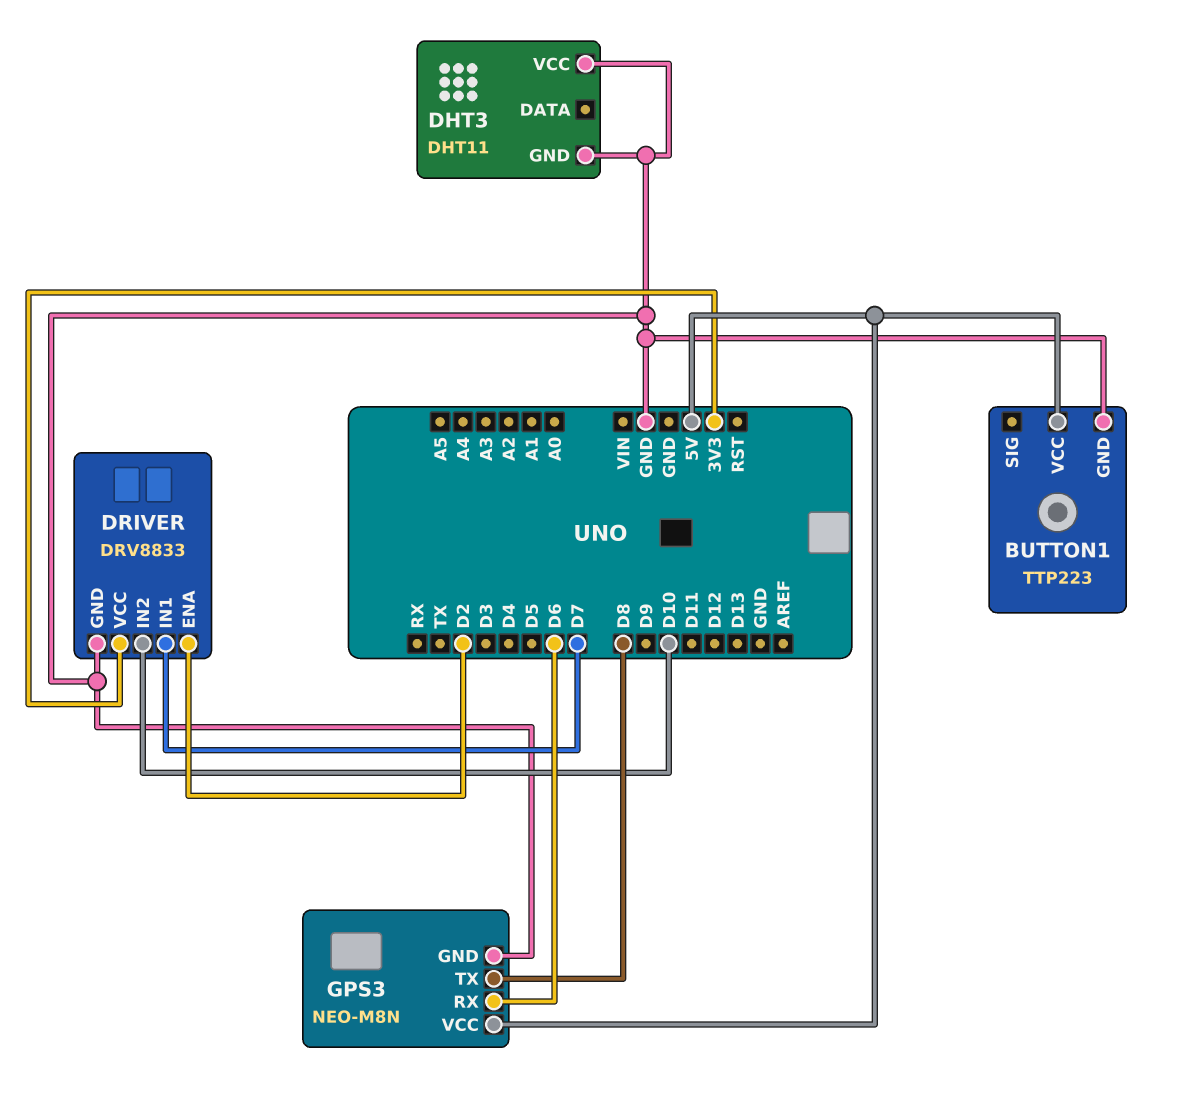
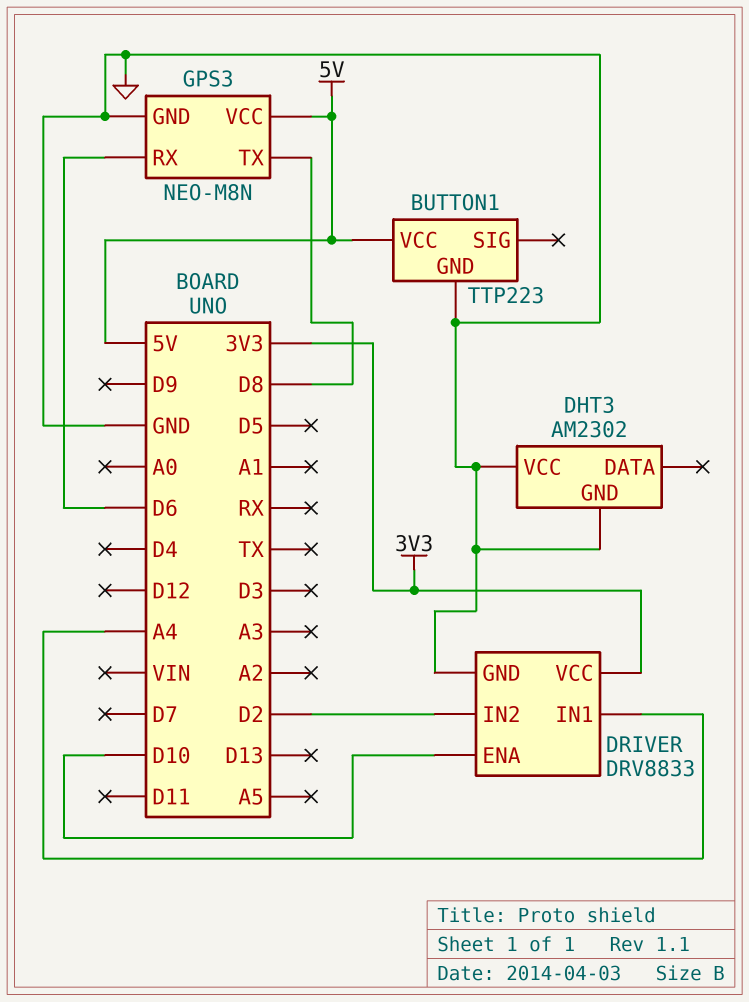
DHT3: DHT11 -> AM2302
DRIVER pin ENA: D2 -> D10
DRIVER pin IN1: D7 -> A4
DRIVER pin IN2: D10 -> D2

